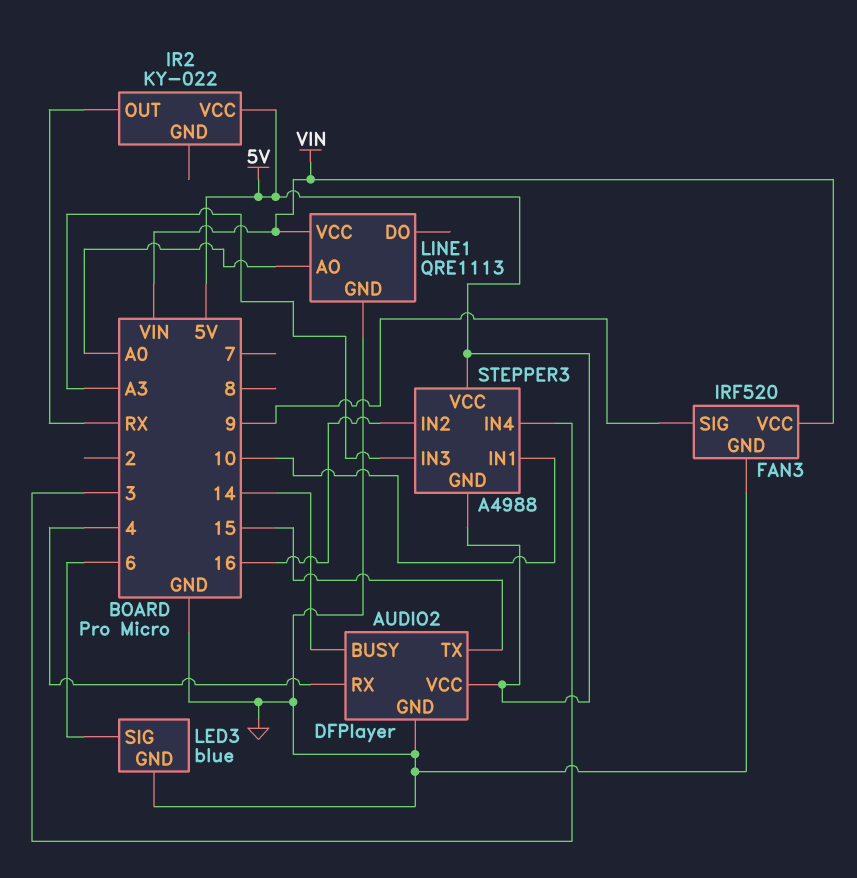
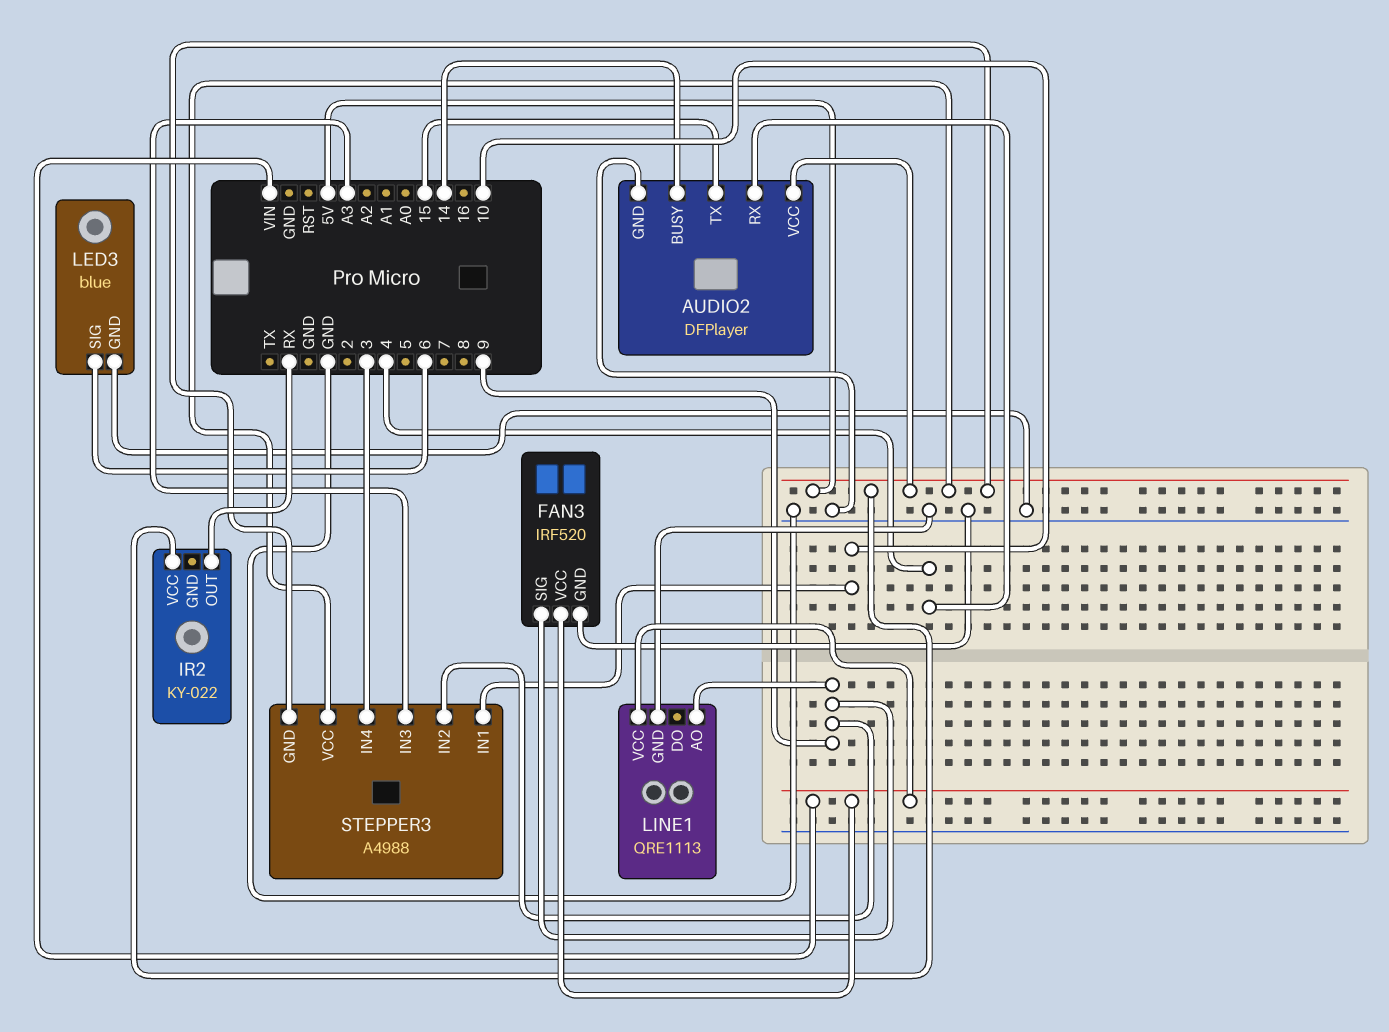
LINE1 pin AO: A0 -> 9
STEPPER3 pin IN2: 16 -> 9

